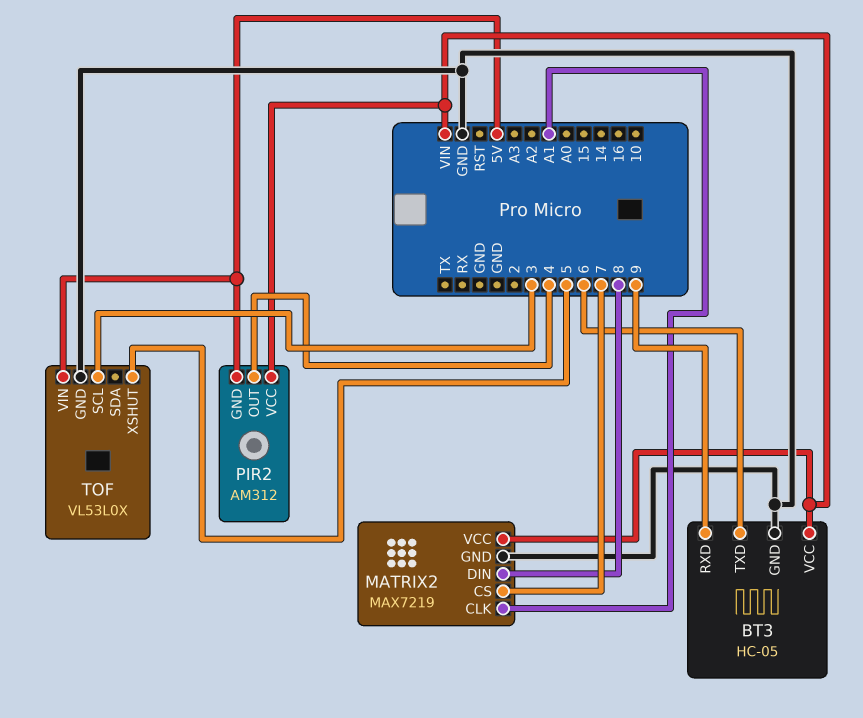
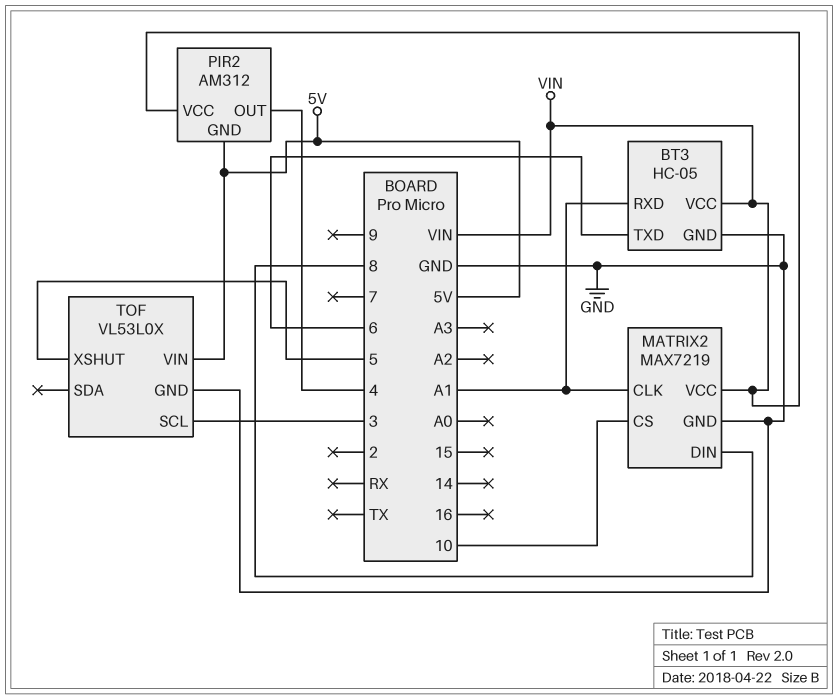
BT3 pin RXD: 9 -> A1
MATRIX2 pin CS: 7 -> 10

